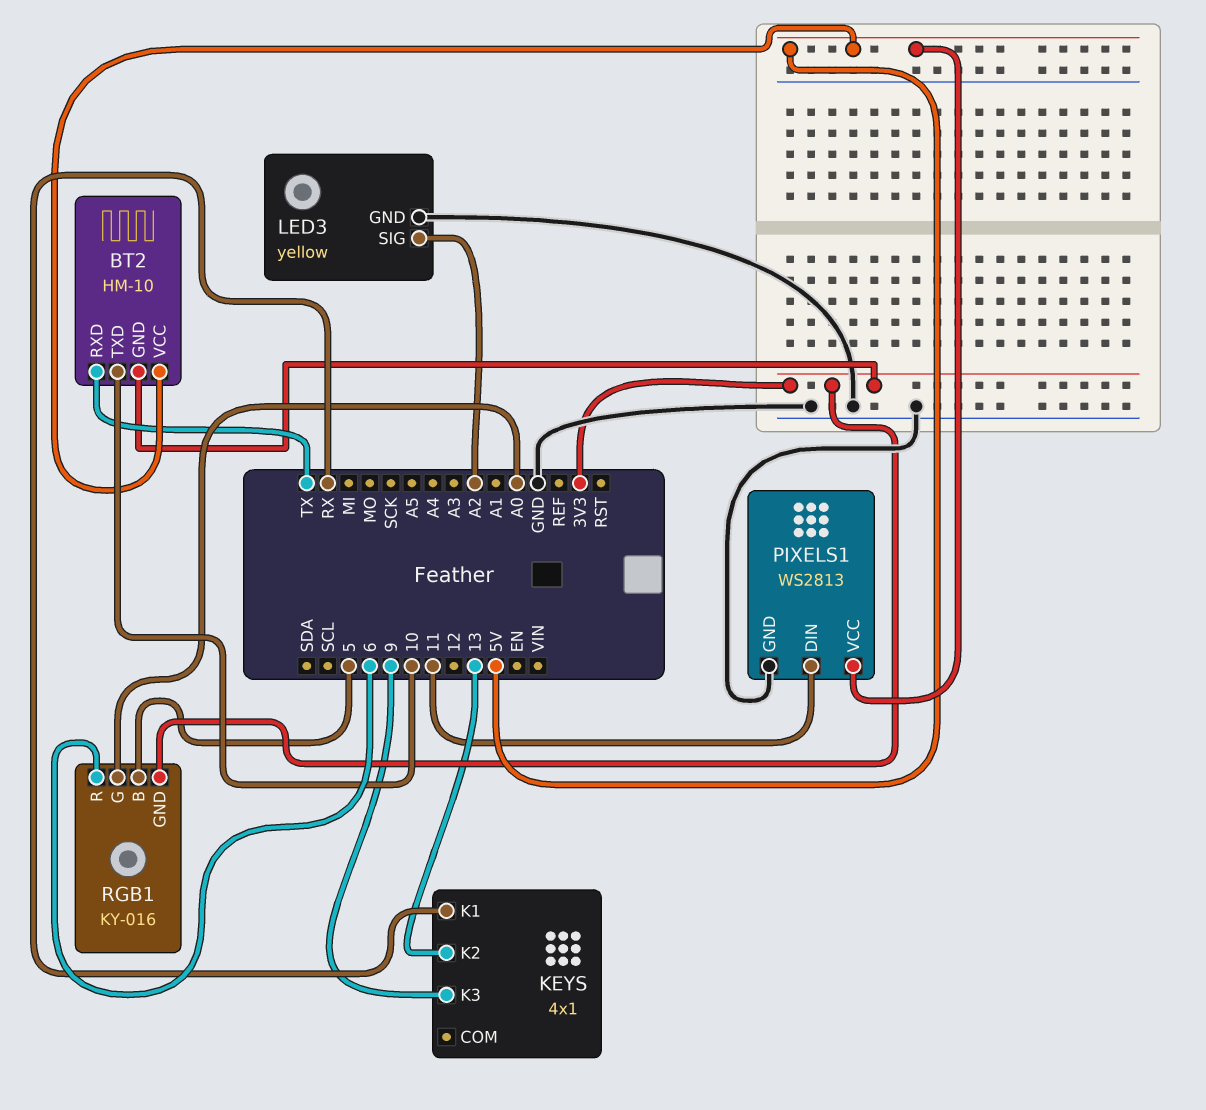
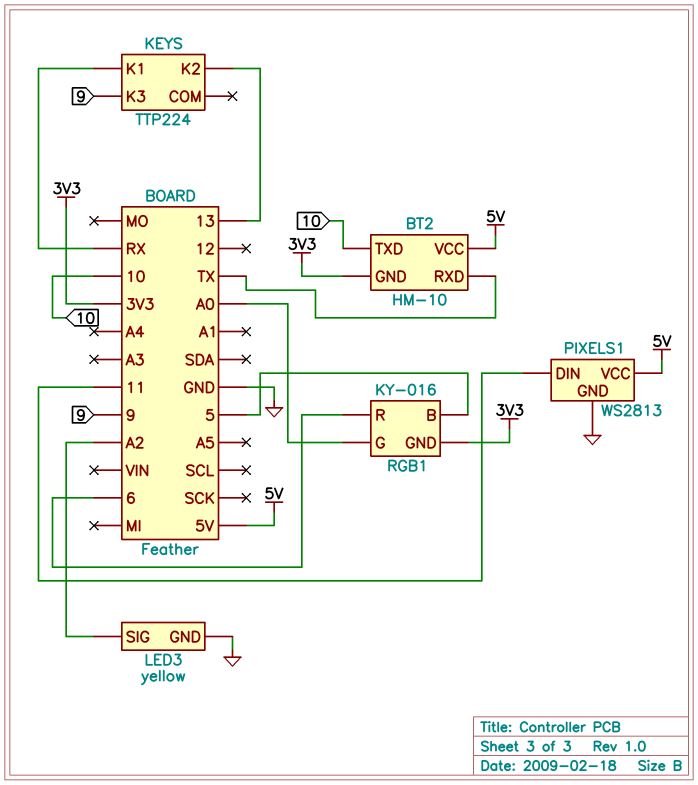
KEYS: 4x1 -> TTP224

